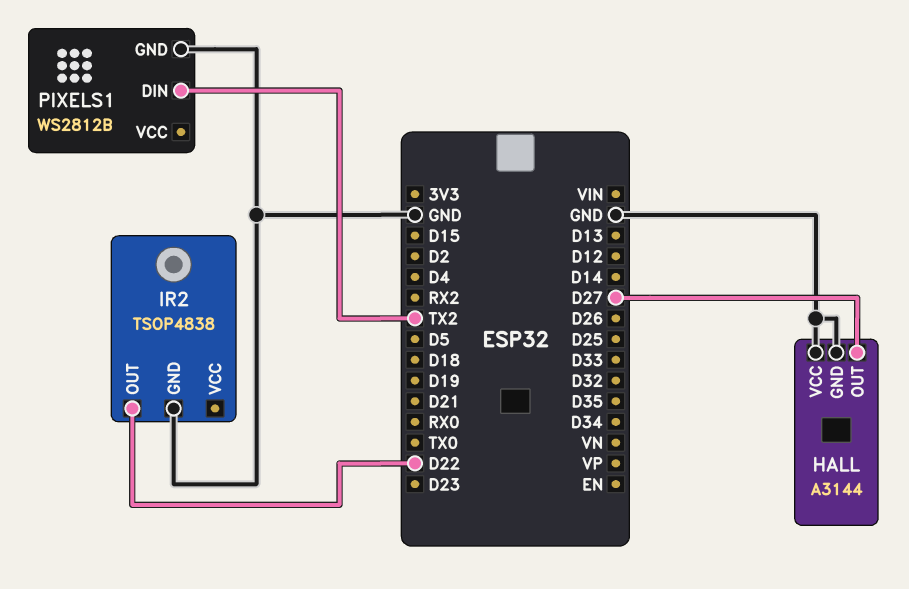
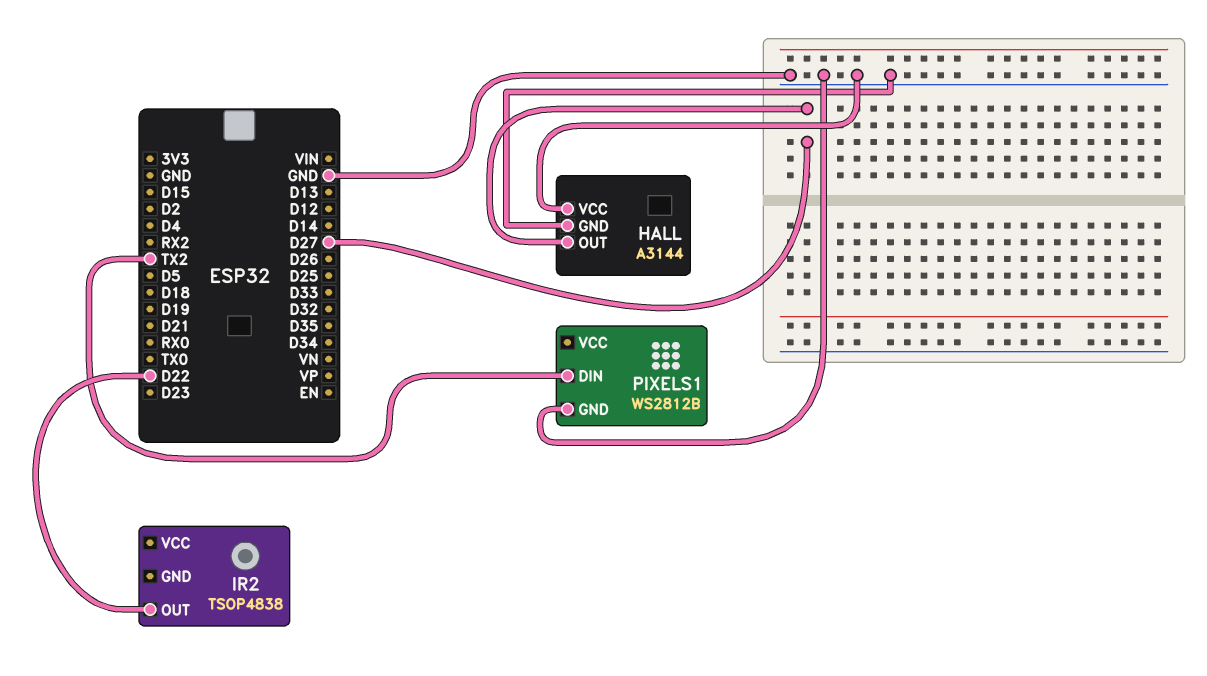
IR2 pin GND: GND -> none

